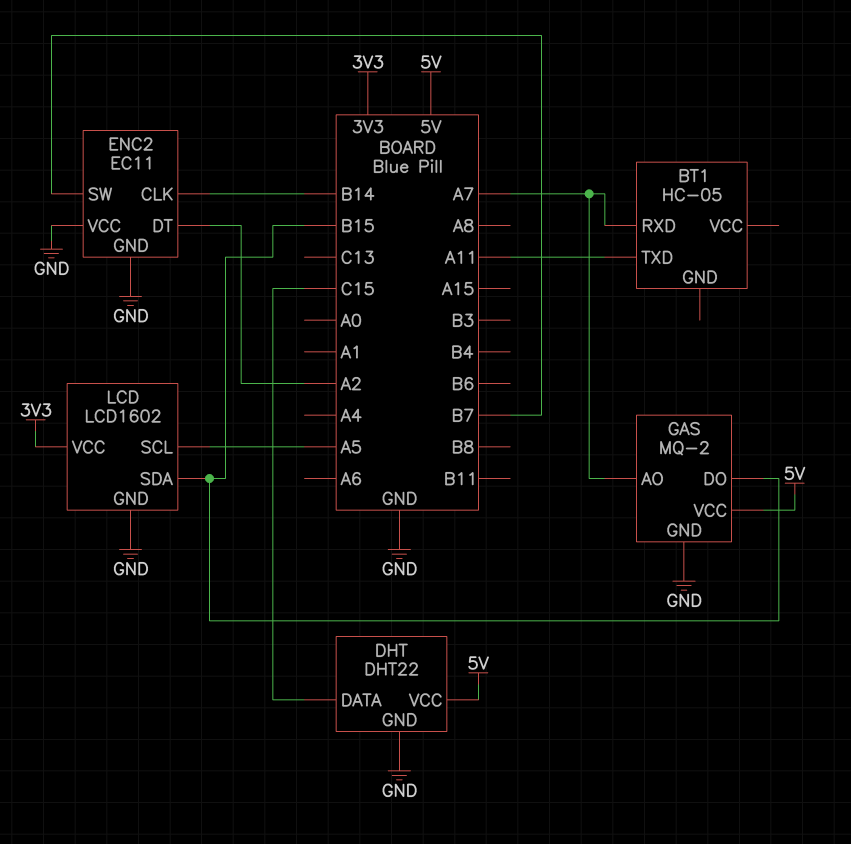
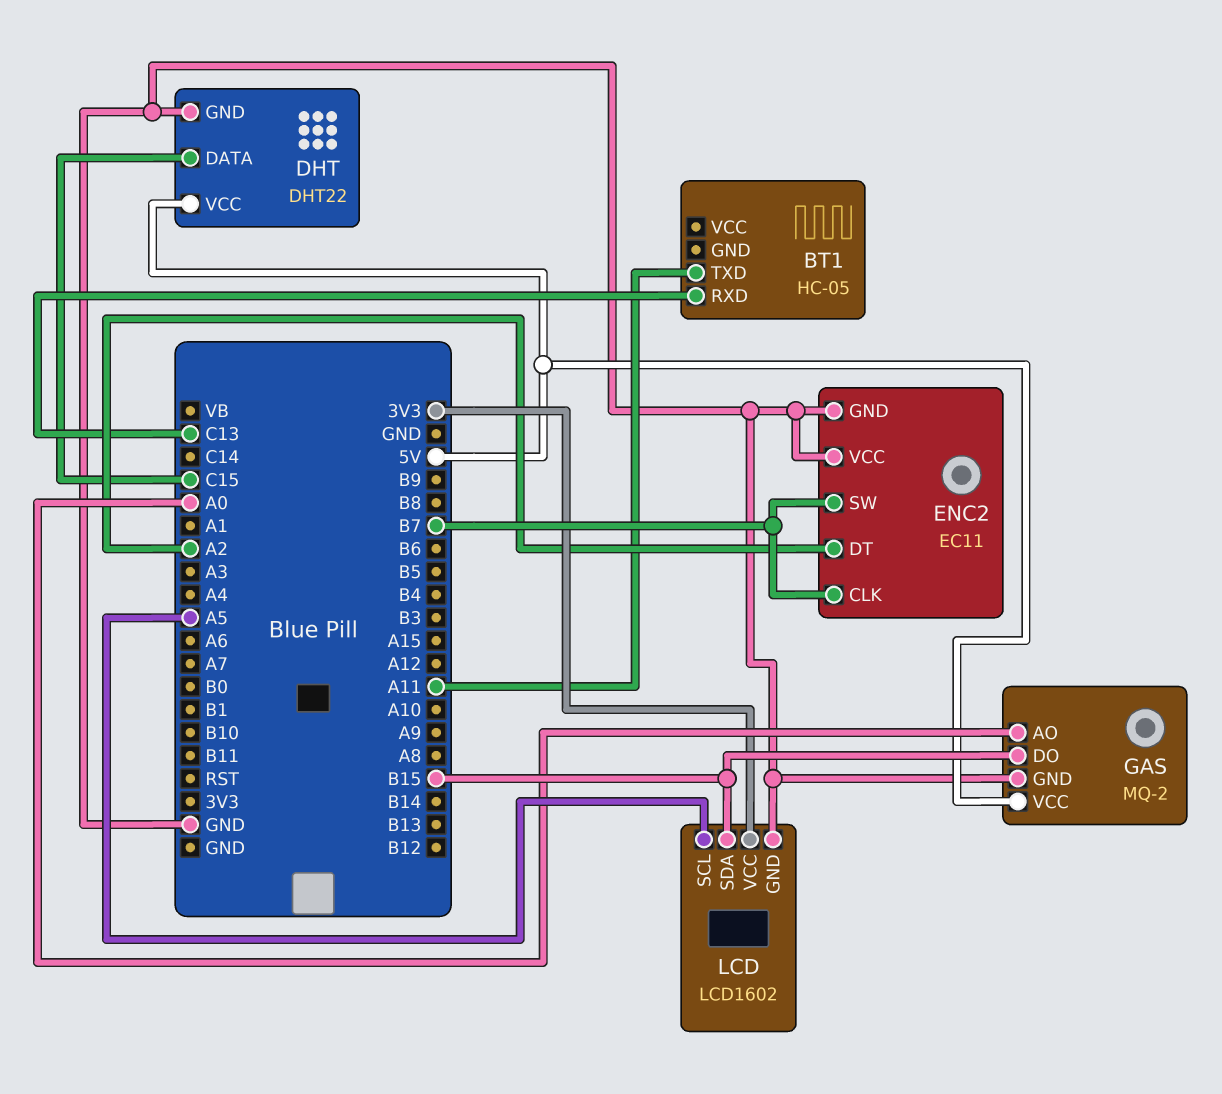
BT1 pin RXD: A7 -> C13
ENC2 pin CLK: B14 -> B7
GAS pin AO: A7 -> A0

